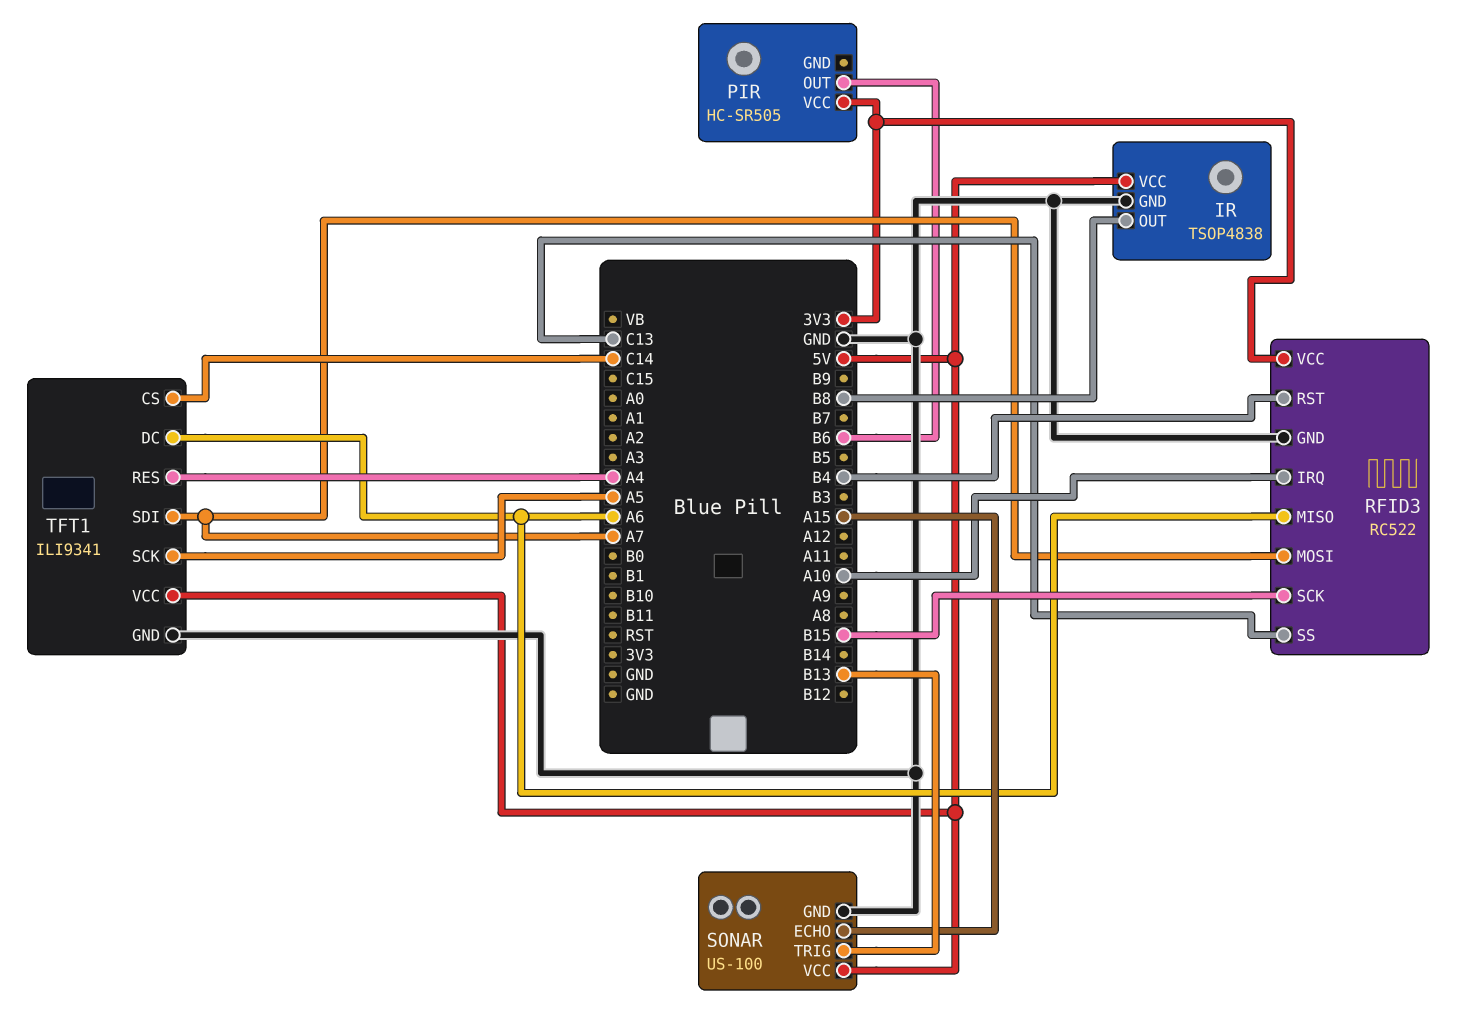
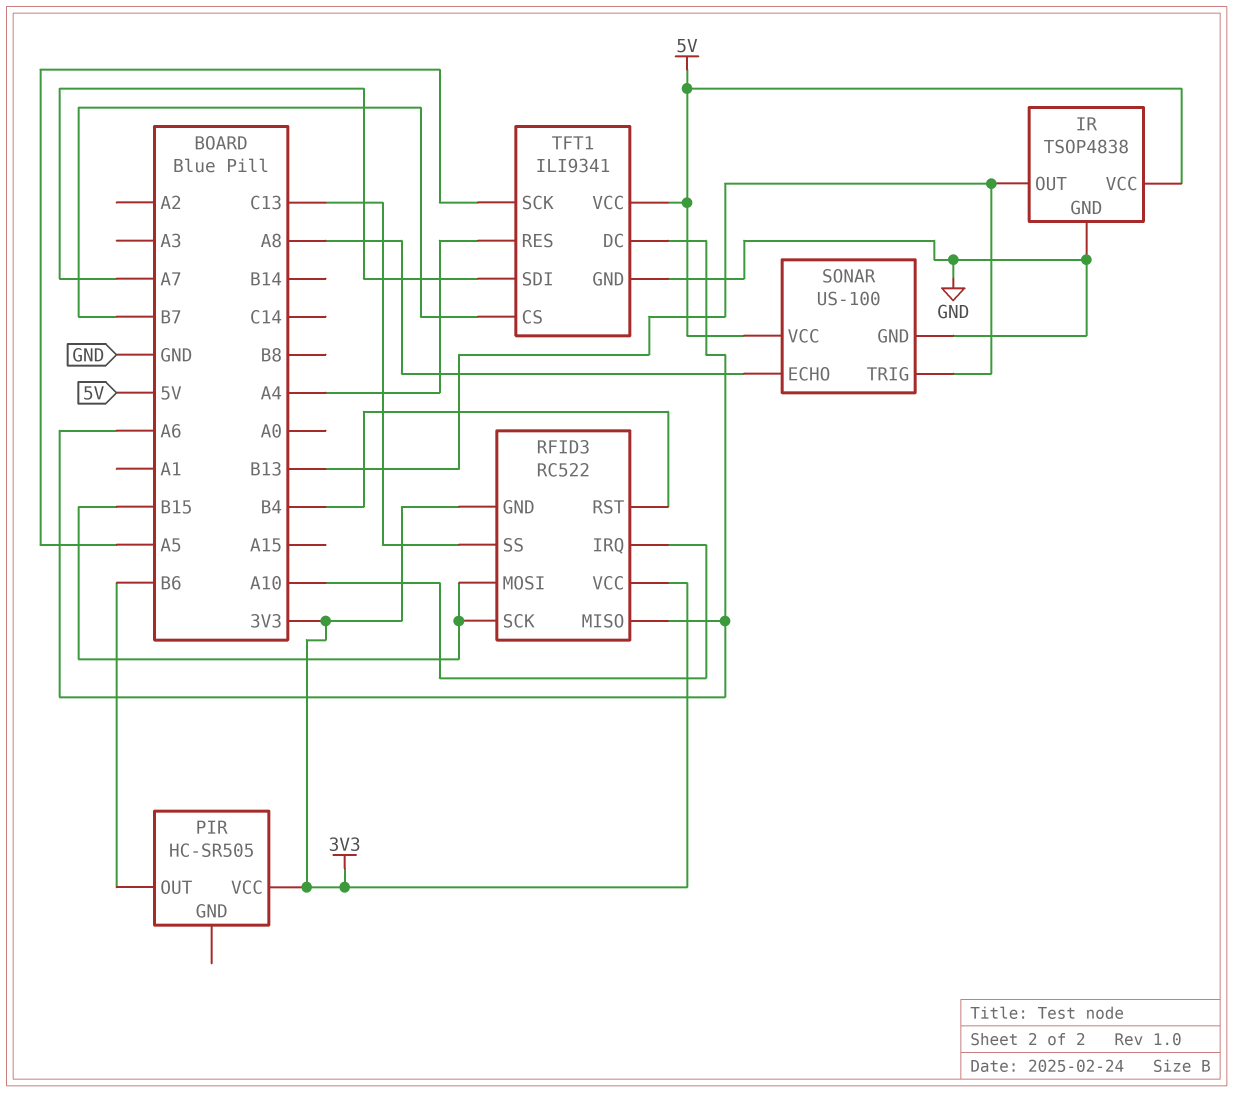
IR pin OUT: B8 -> B13
RFID3 pin GND: GND -> 3V3
RFID3 pin MOSI: A7 -> B15
SONAR pin ECHO: A15 -> A8
TFT1 pin CS: C14 -> B7

